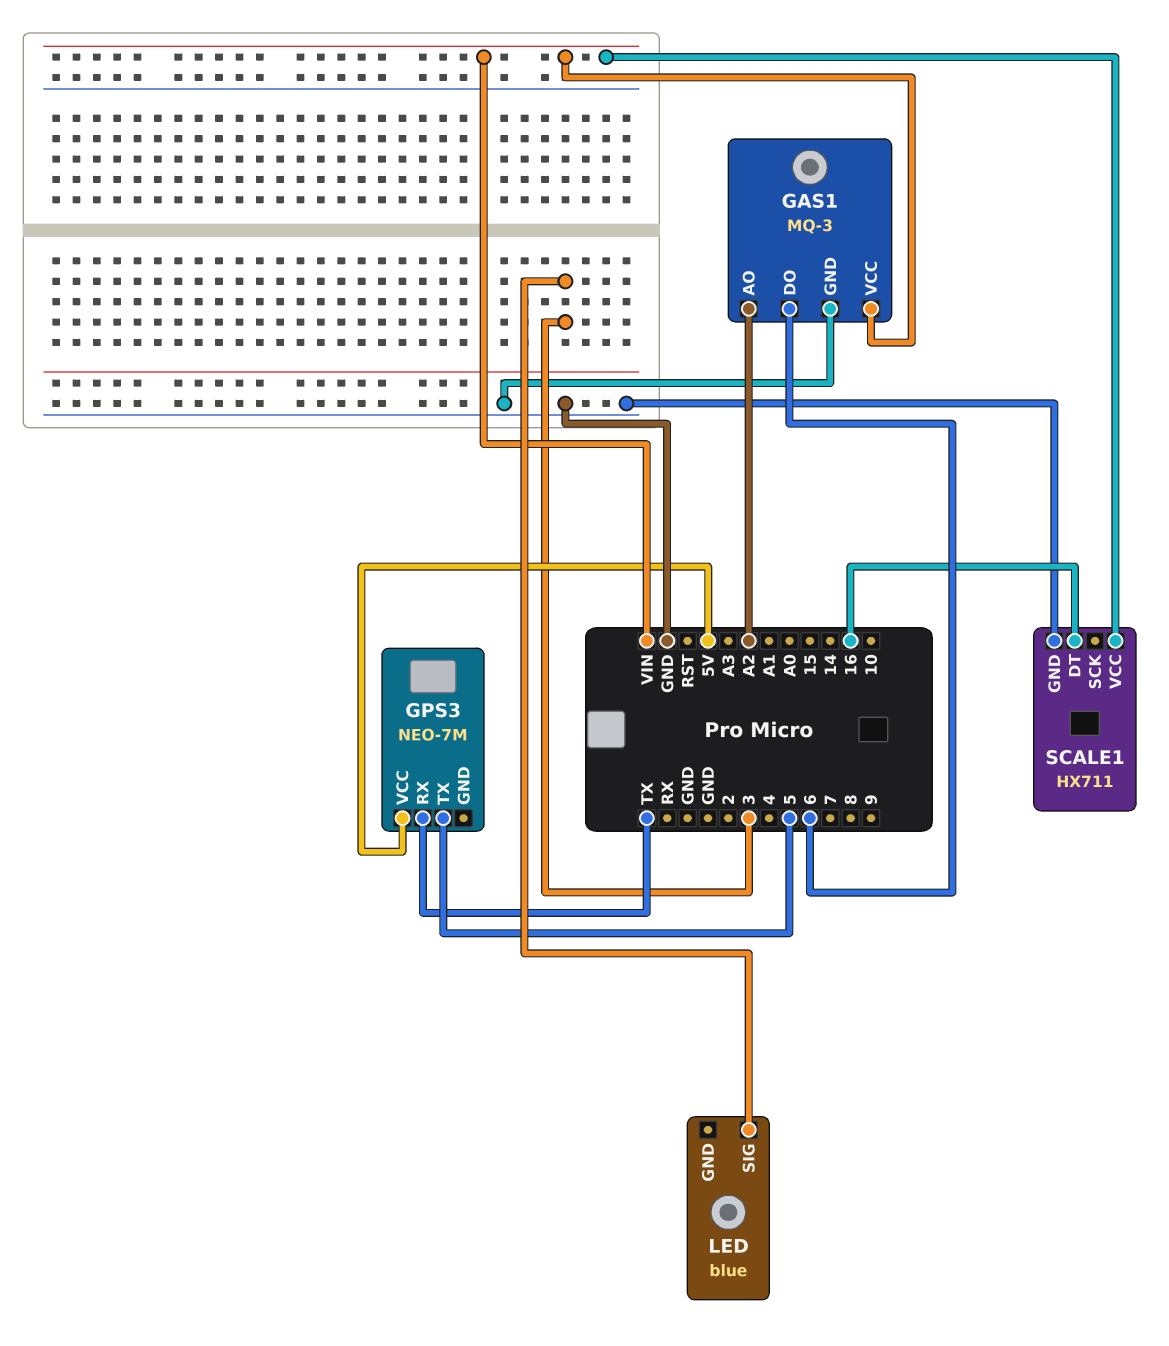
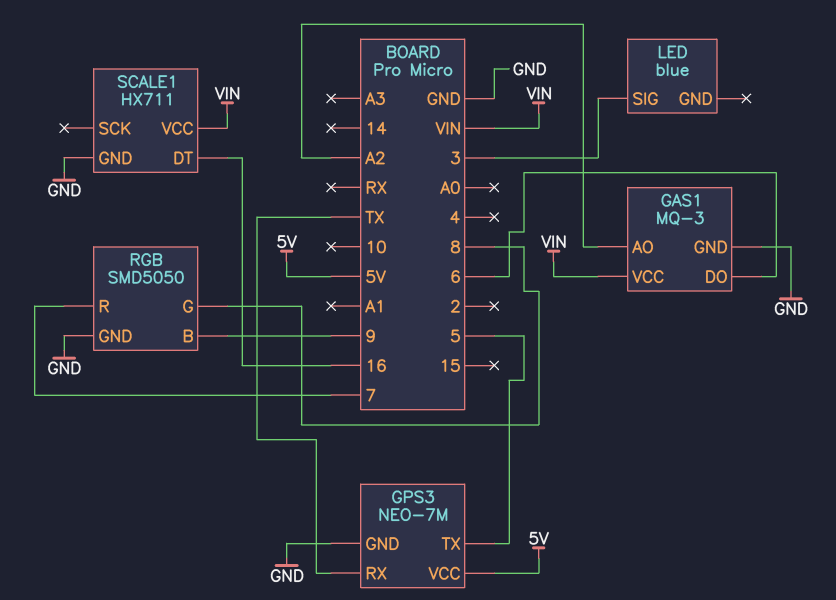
GPS3 pin GND: none -> GND
RGB: none -> SMD5050
RGB pin B: none -> 9
RGB pin G: none -> 8
RGB pin GND: none -> GND
RGB pin R: none -> 7

